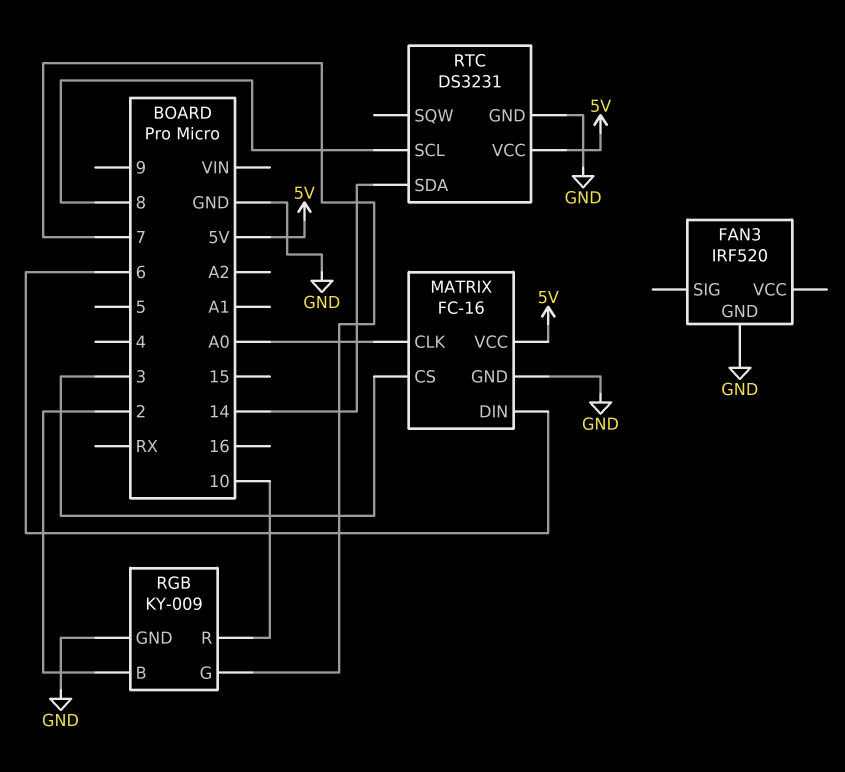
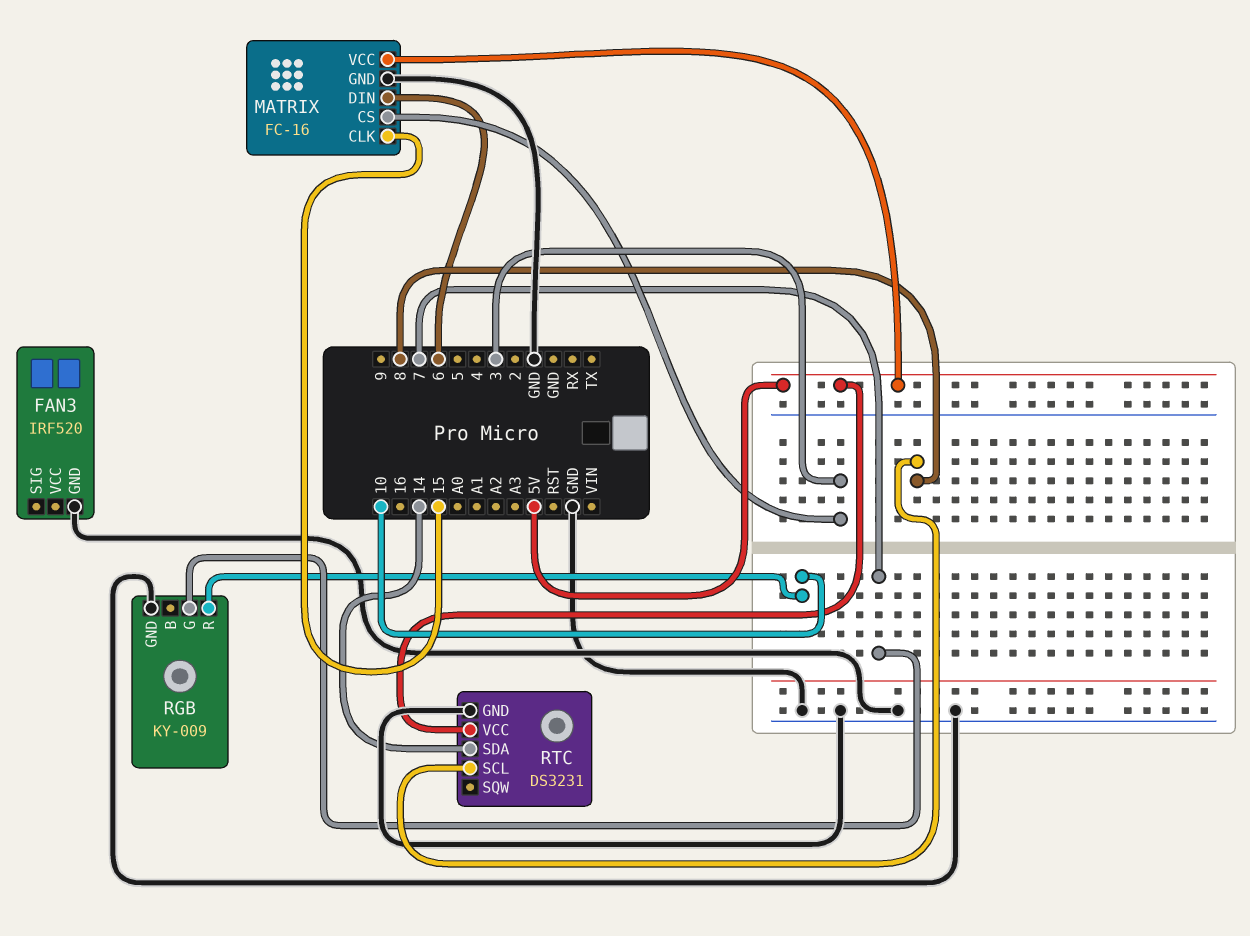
MATRIX pin CLK: A0 -> 15
RGB pin B: 2 -> none

